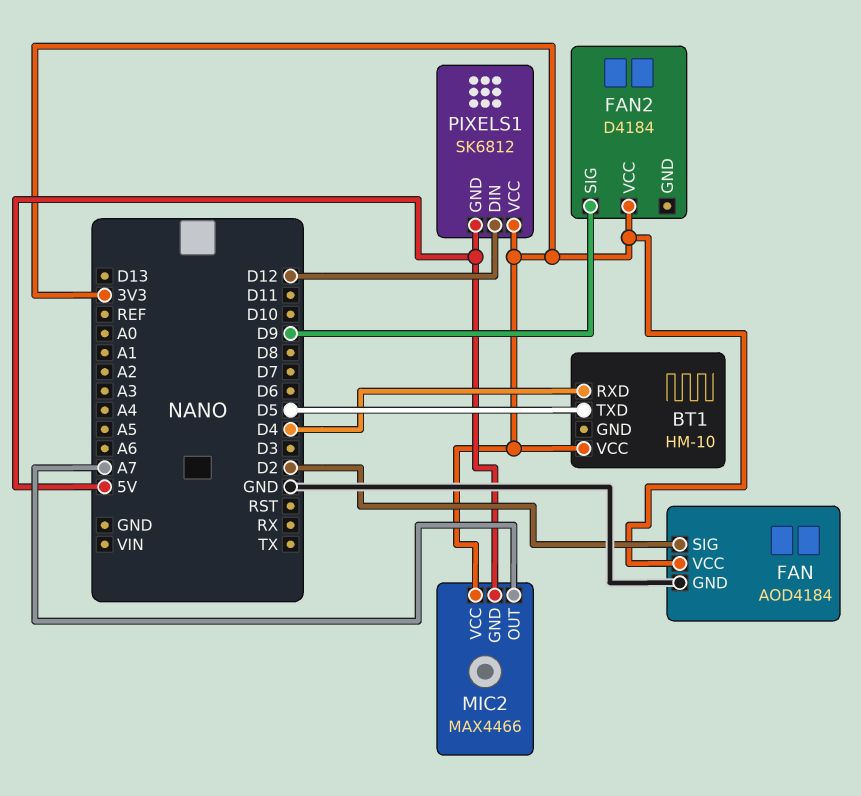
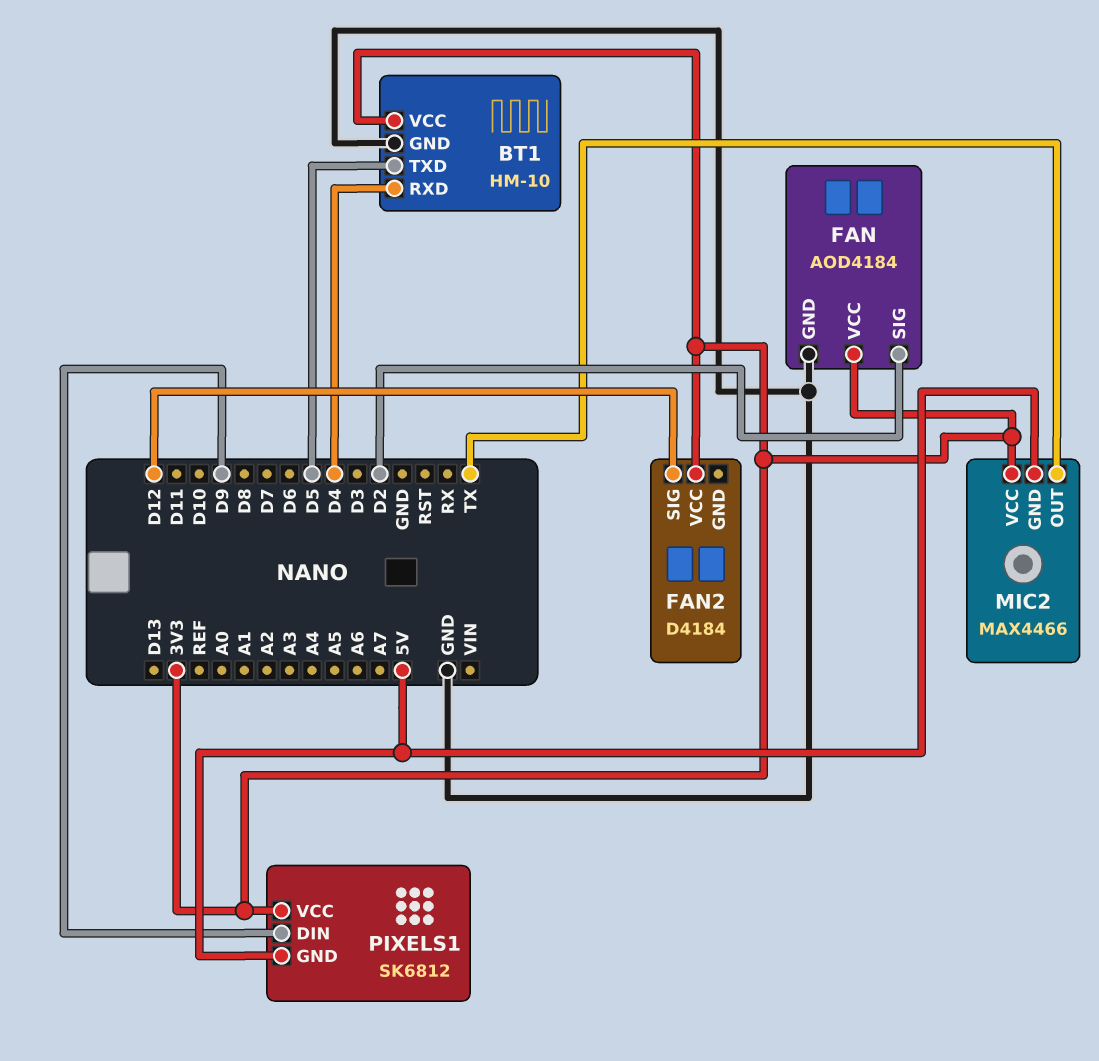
BT1 pin GND: none -> GND
FAN2 pin SIG: D9 -> D12
MIC2 pin OUT: A7 -> TX
PIXELS1 pin DIN: D12 -> D9

